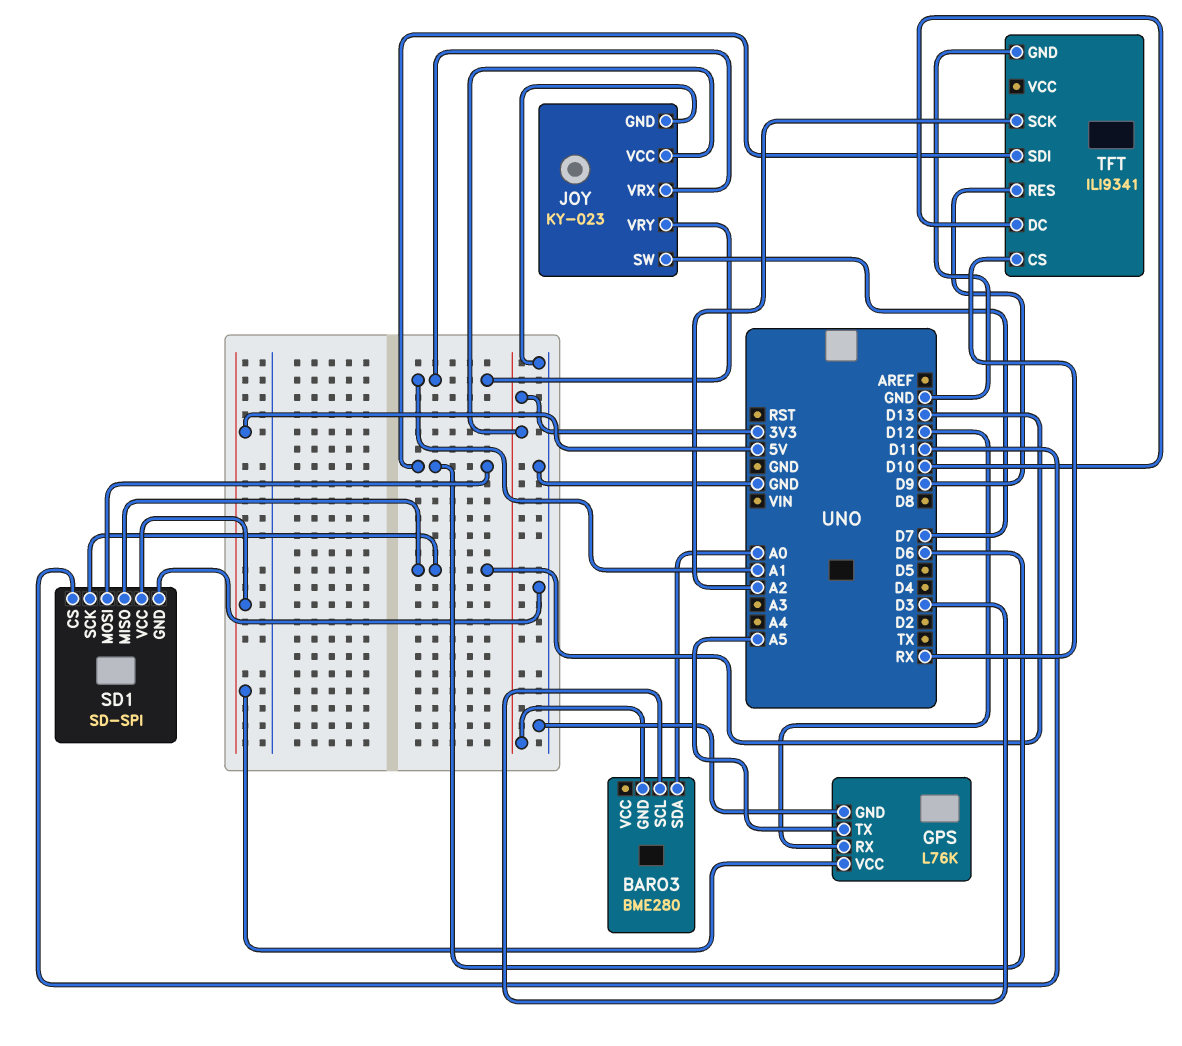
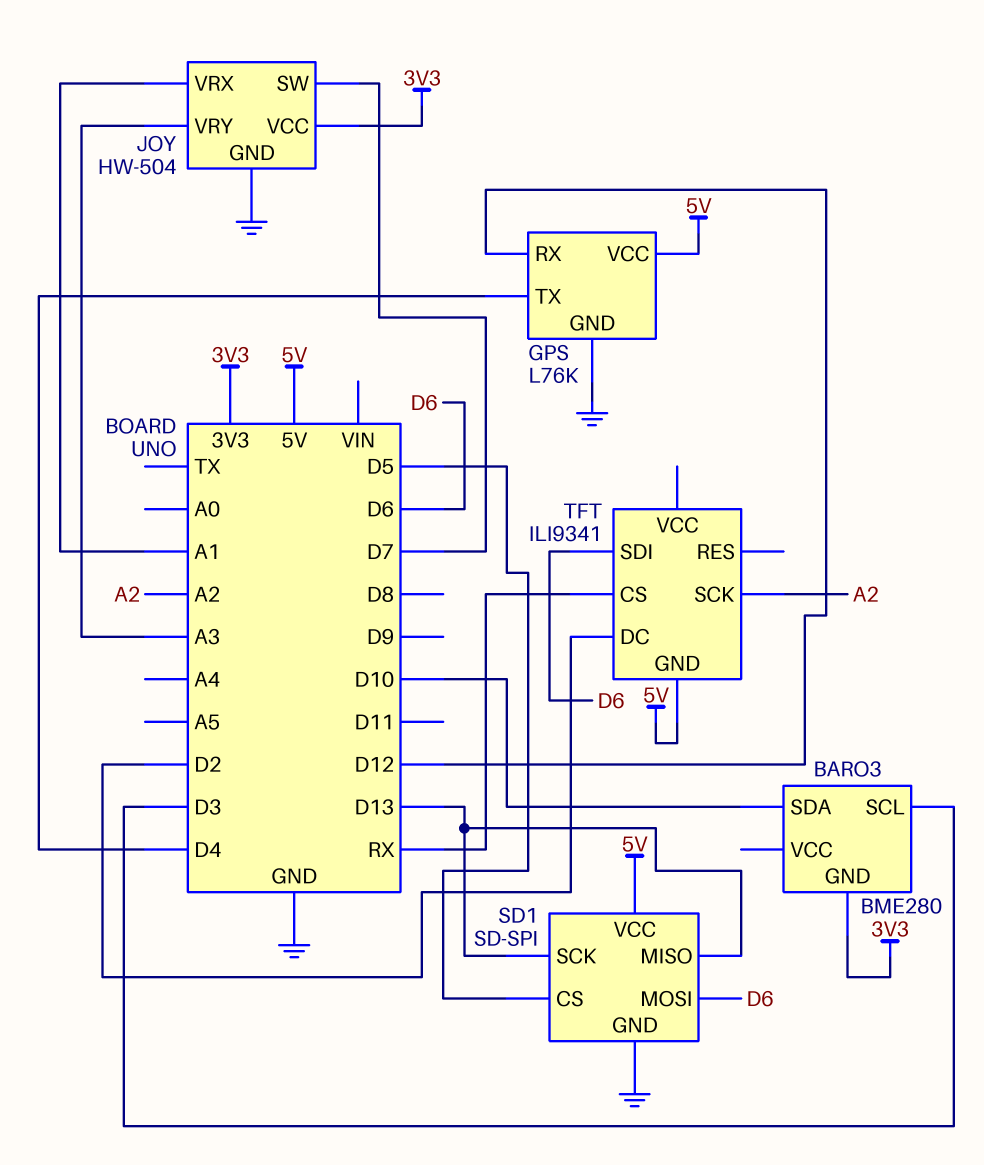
BARO3 pin SDA: A0 -> D10
GPS pin TX: A5 -> D4
JOY: KY-023 -> HW-504
JOY pin VRY: A1 -> A3
SD1 pin CS: D11 -> D5
TFT pin DC: D10 -> D2
TFT pin GND: GND -> 5V
TFT pin RES: D9 -> none

